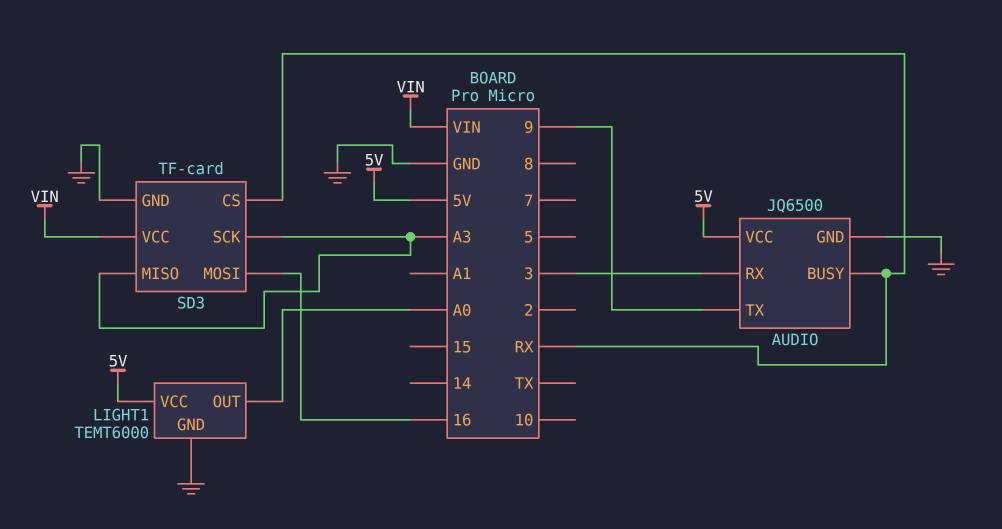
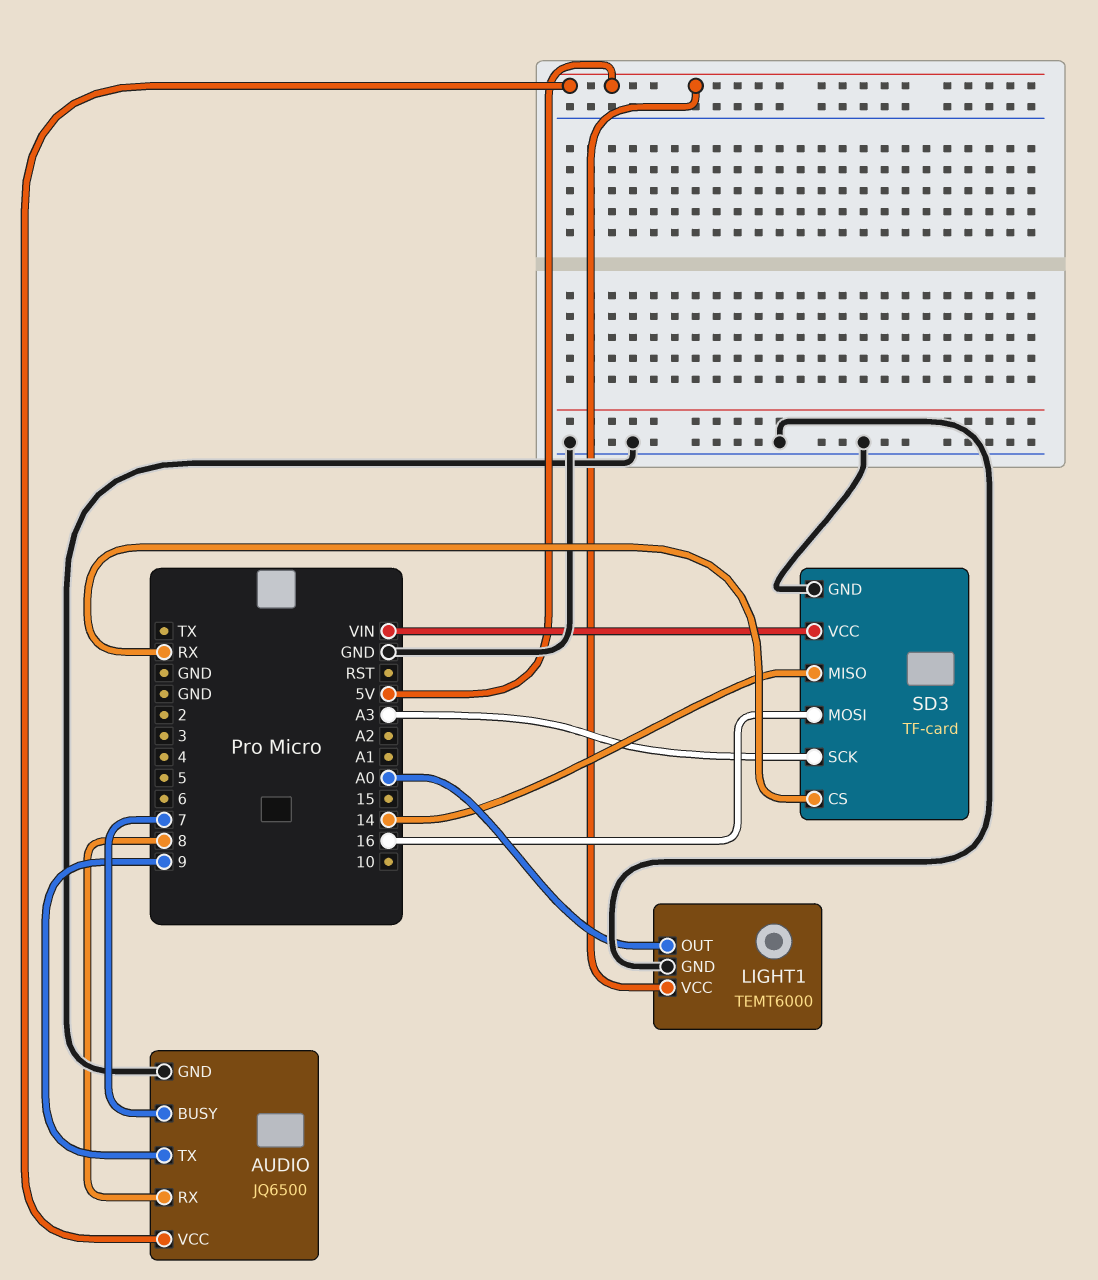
AUDIO pin BUSY: RX -> 7
AUDIO pin RX: 3 -> 8
SD3 pin MISO: A3 -> 14

